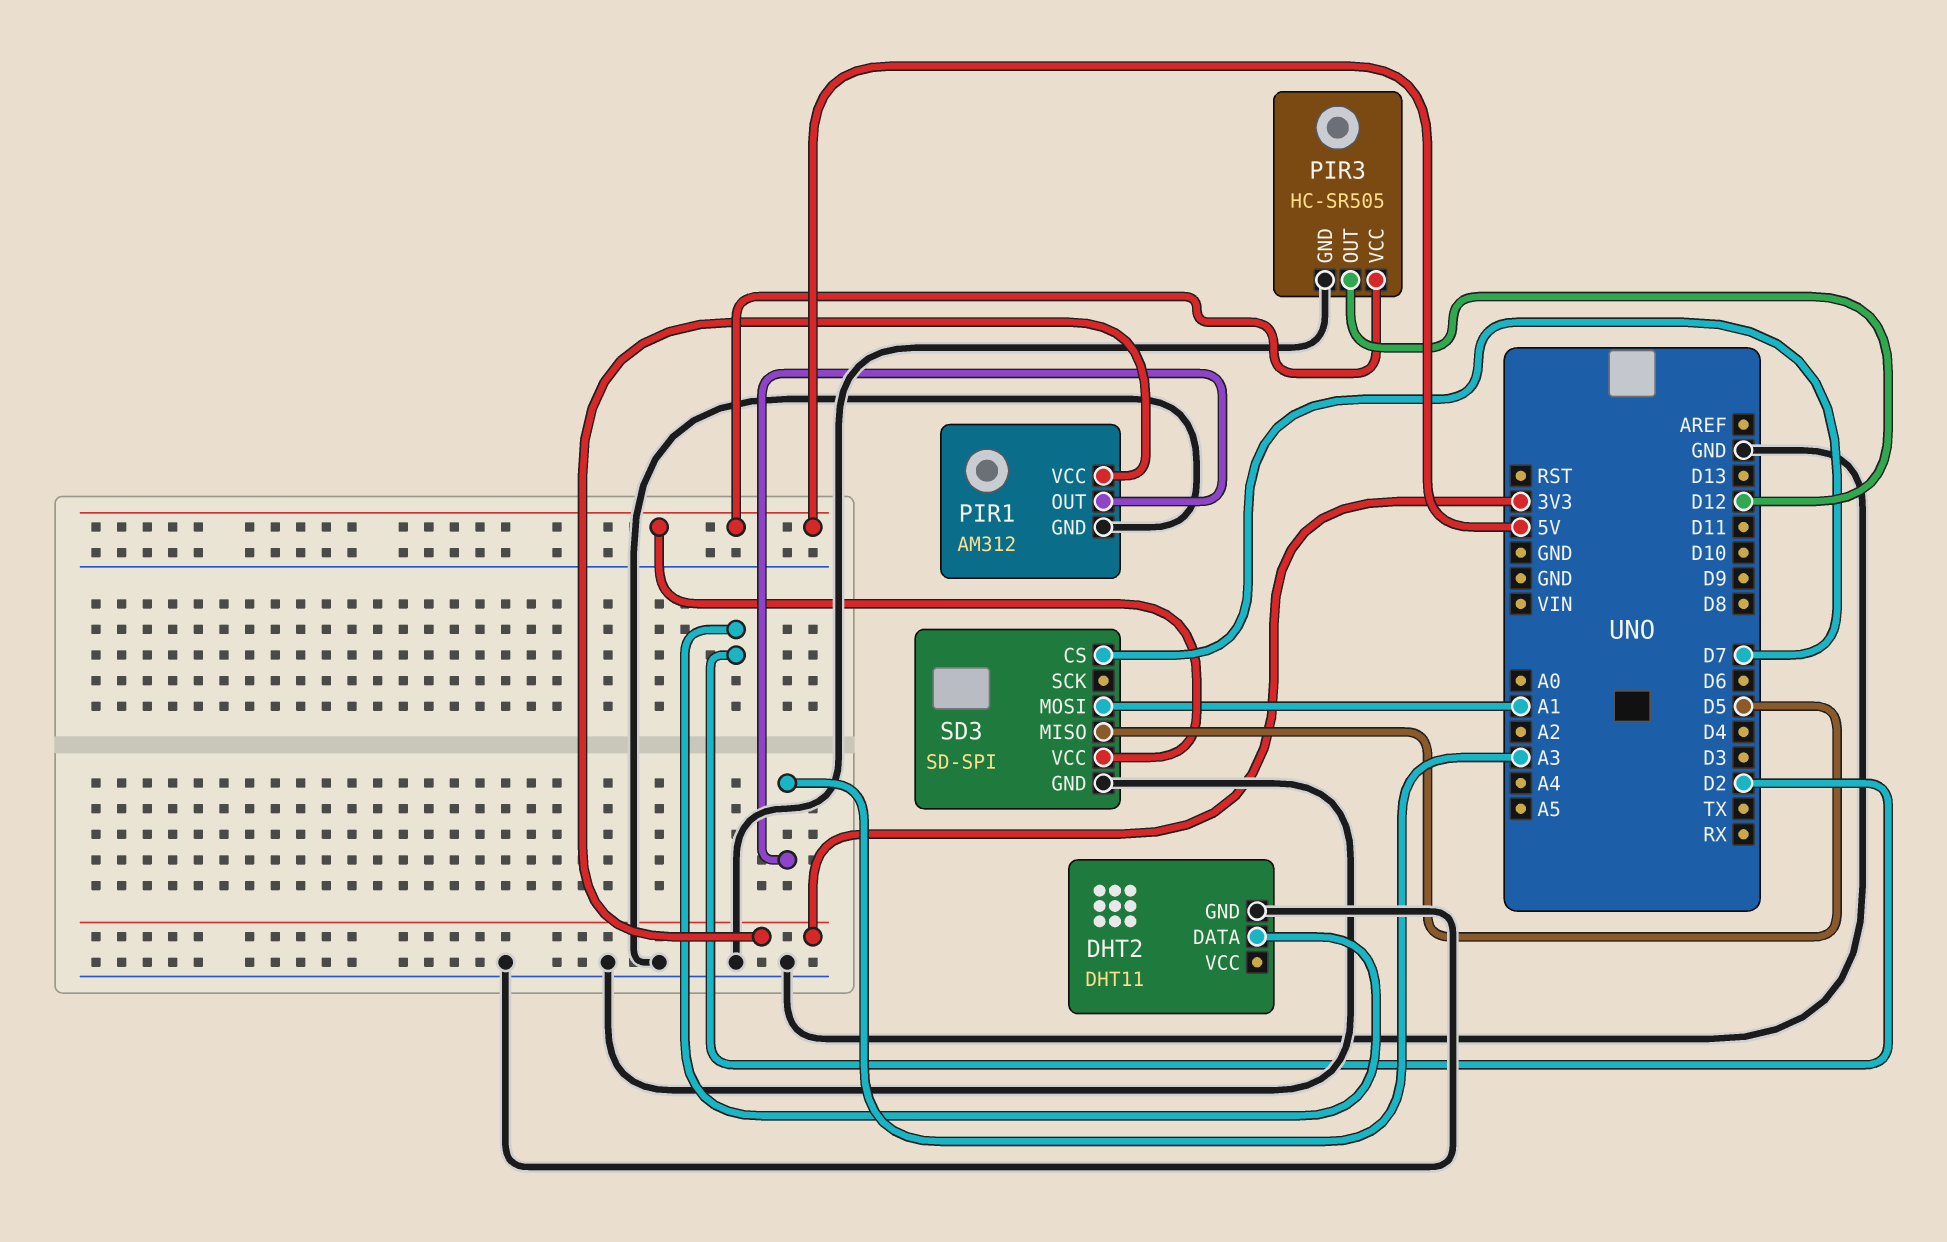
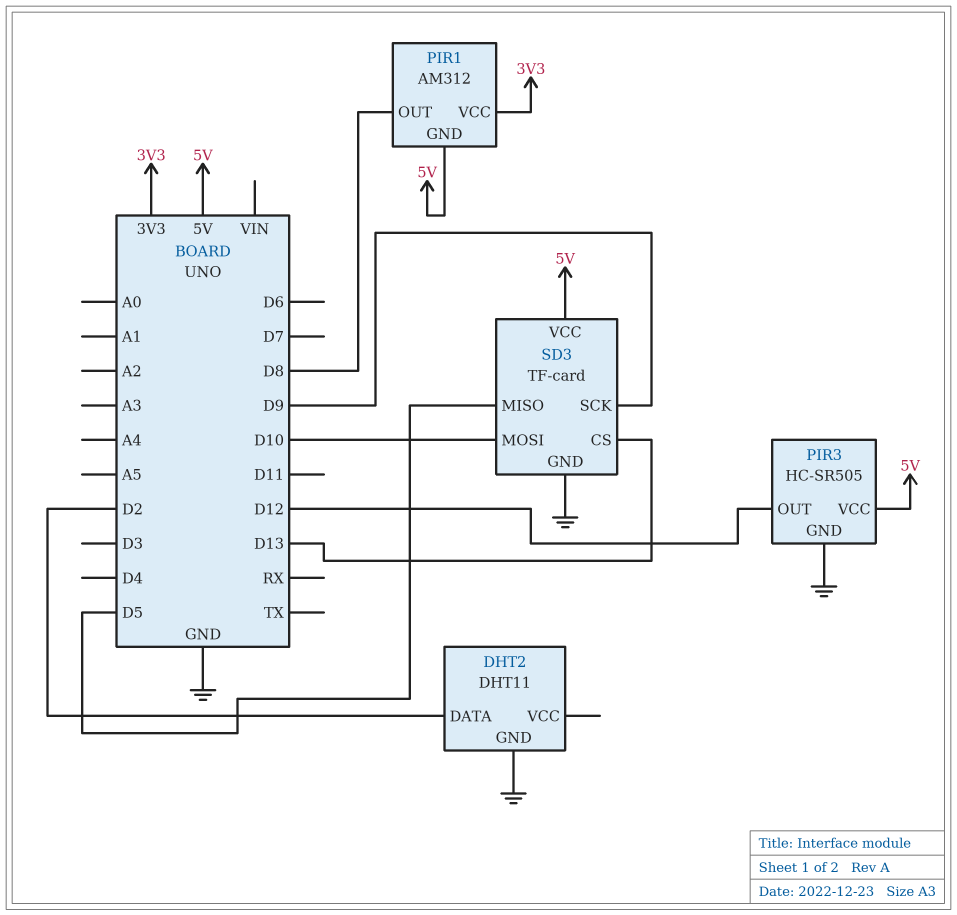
PIR1 pin GND: GND -> 5V
PIR1 pin OUT: A3 -> D8
SD3: SD-SPI -> TF-card
SD3 pin CS: D7 -> D13
SD3 pin MOSI: A1 -> D10
SD3 pin SCK: none -> D9

